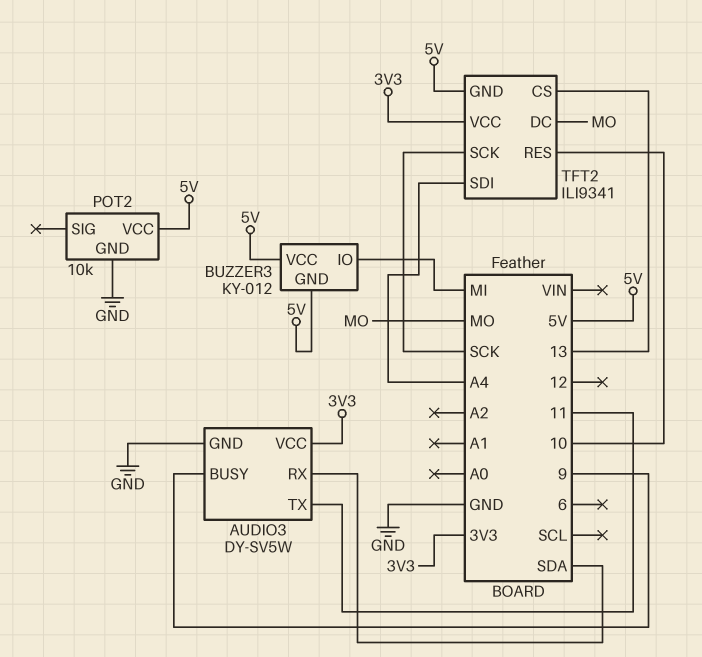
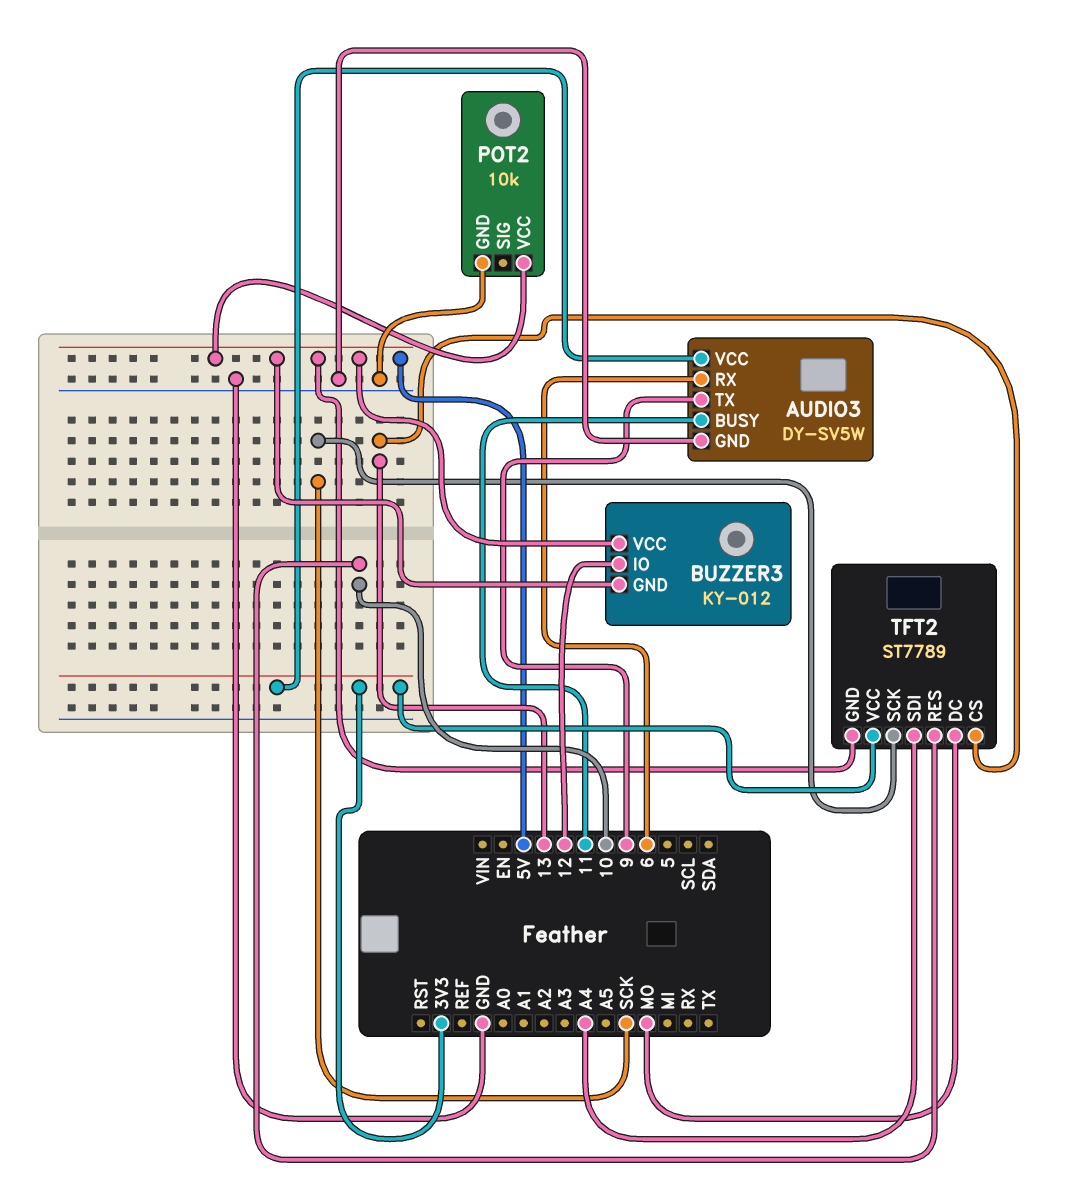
AUDIO3 pin BUSY: 9 -> 11
AUDIO3 pin RX: SDA -> 6
AUDIO3 pin TX: 11 -> 9
BUZZER3 pin IO: MI -> 12
TFT2: ILI9341 -> ST7789

